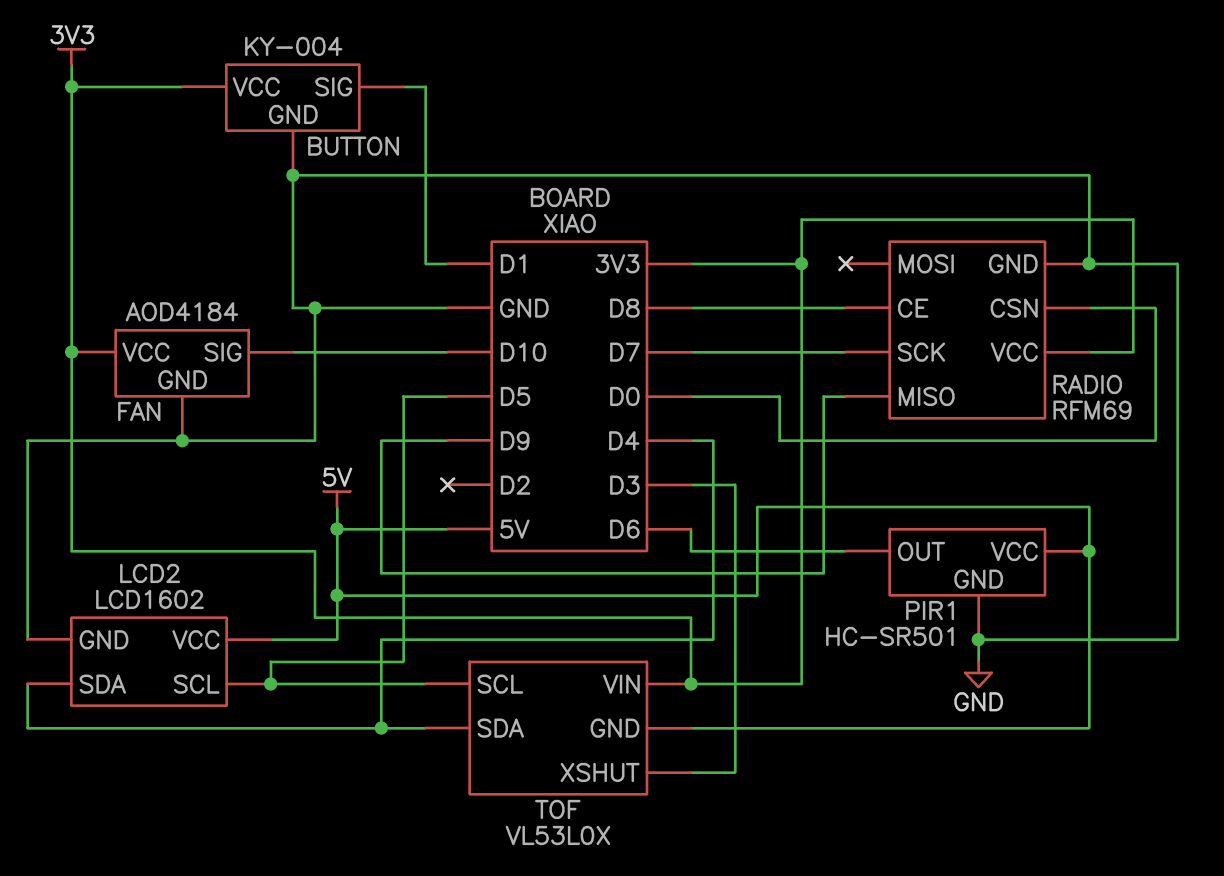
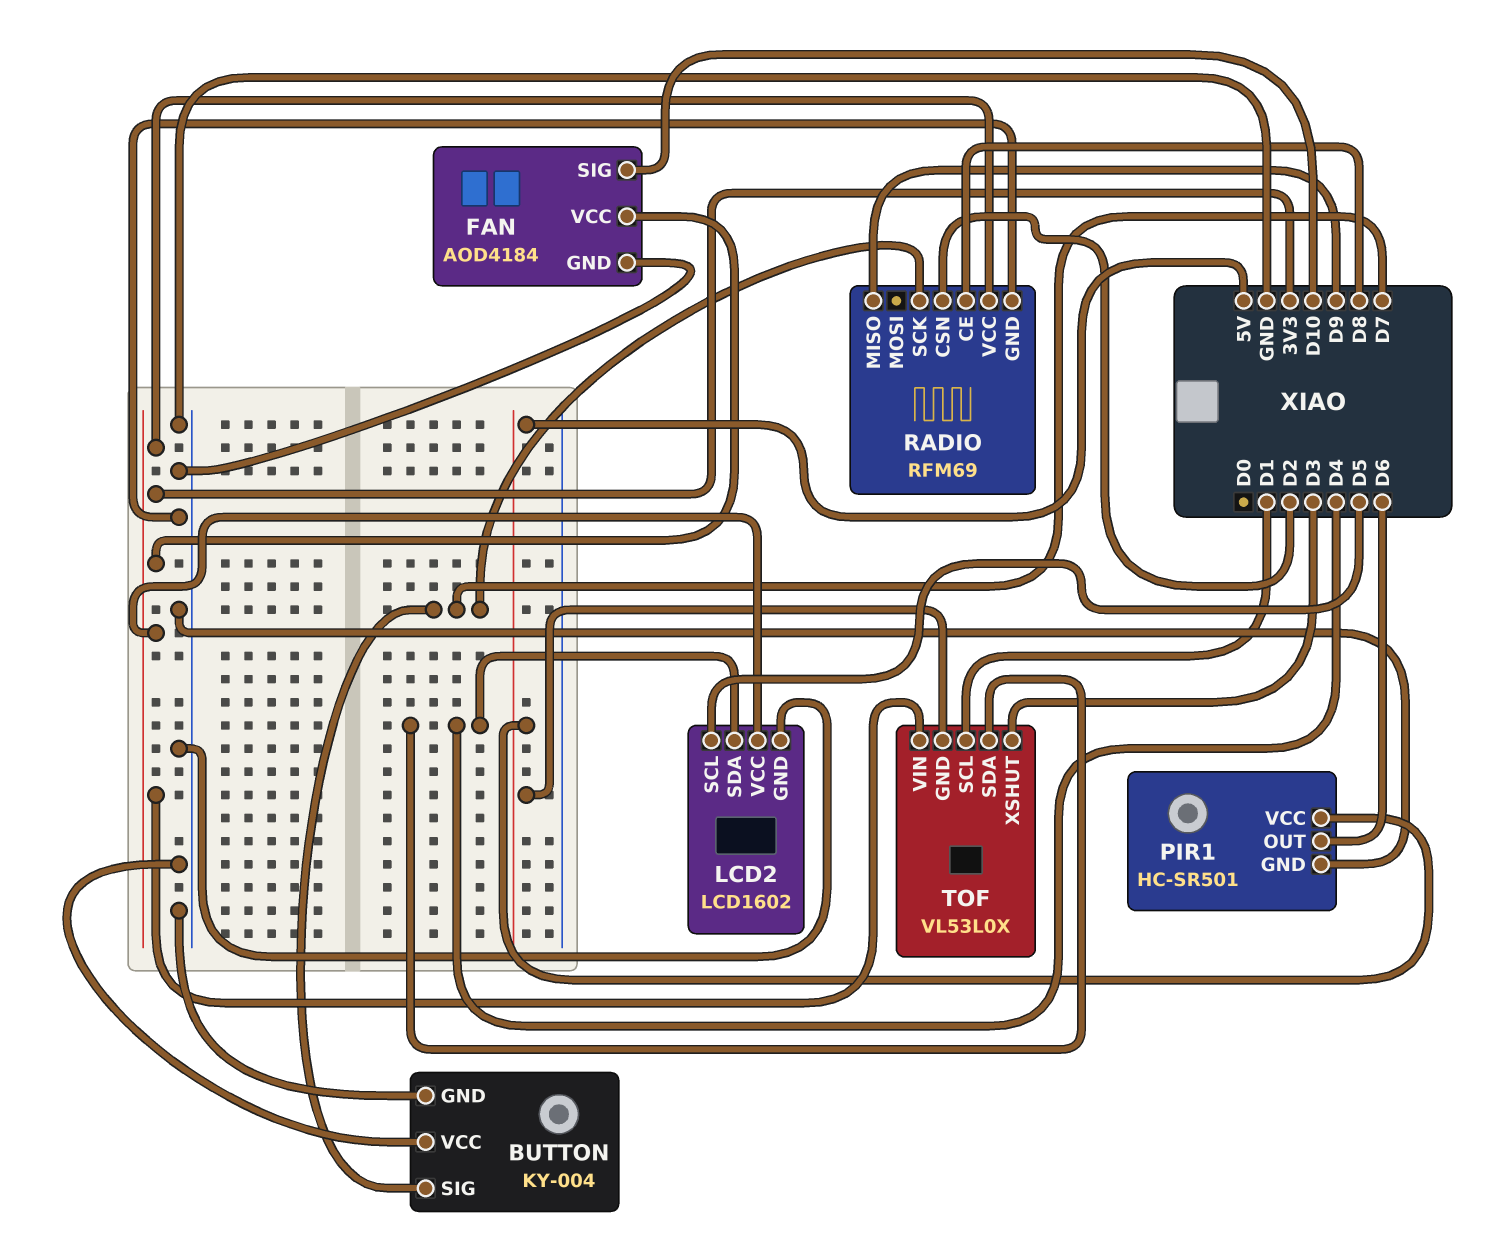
BUTTON pin SIG: D1 -> D7
BUTTON pin VCC: 3V3 -> GND
LCD2 pin VCC: 5V -> 3V3
RADIO pin CSN: D0 -> D2
TOF pin SCL: D5 -> D1

